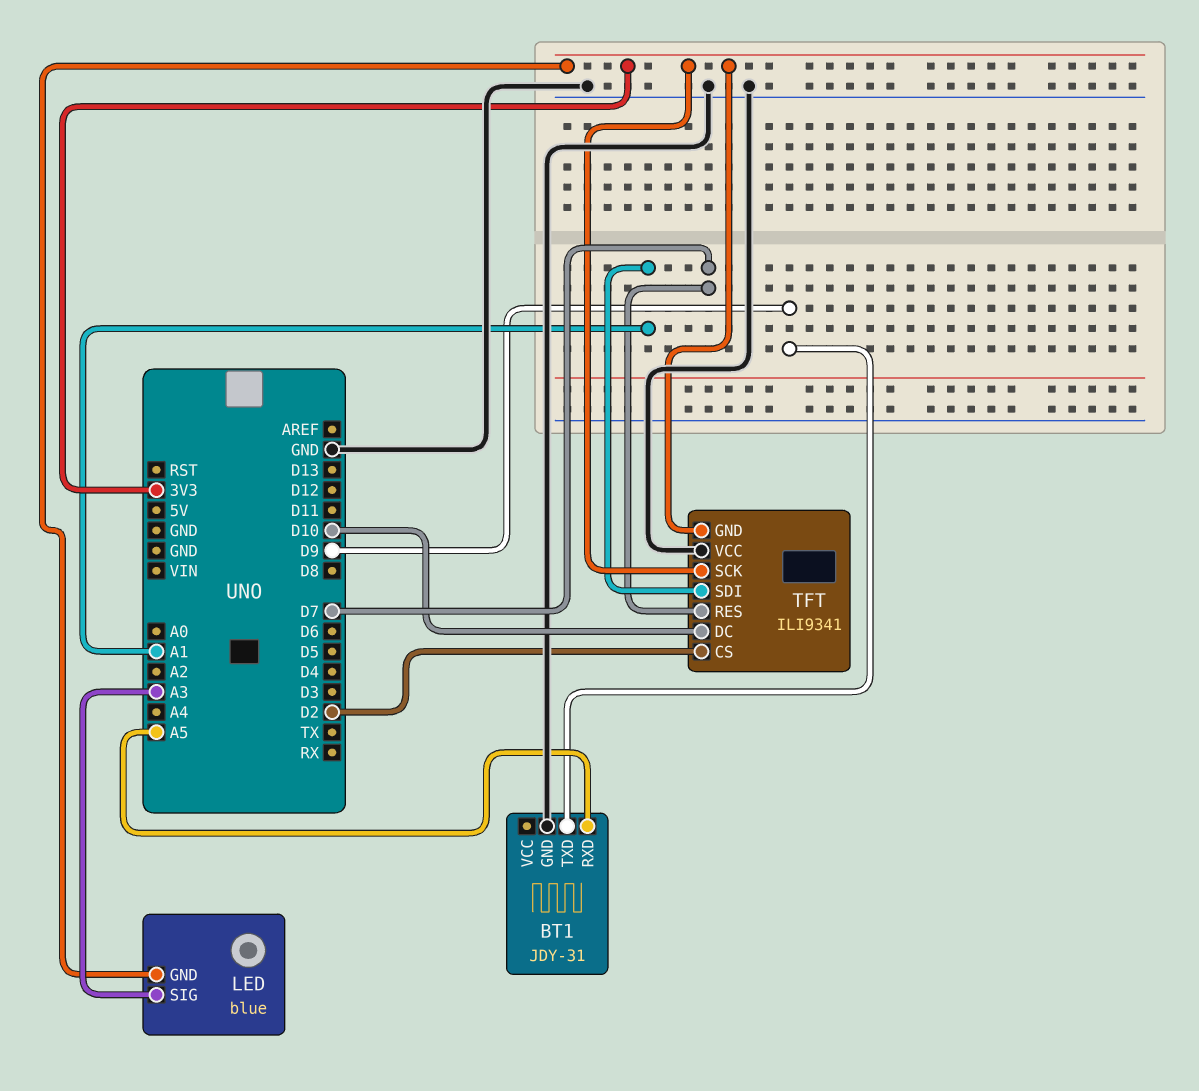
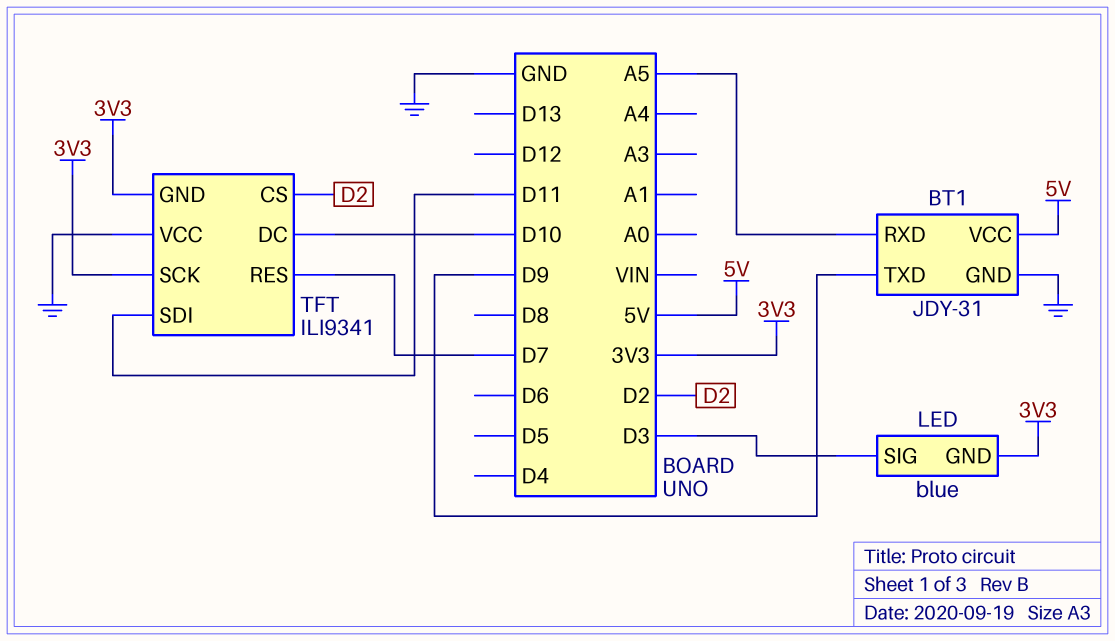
BT1 pin VCC: none -> 5V
LED pin SIG: A3 -> D3
TFT pin SDI: A1 -> D11

